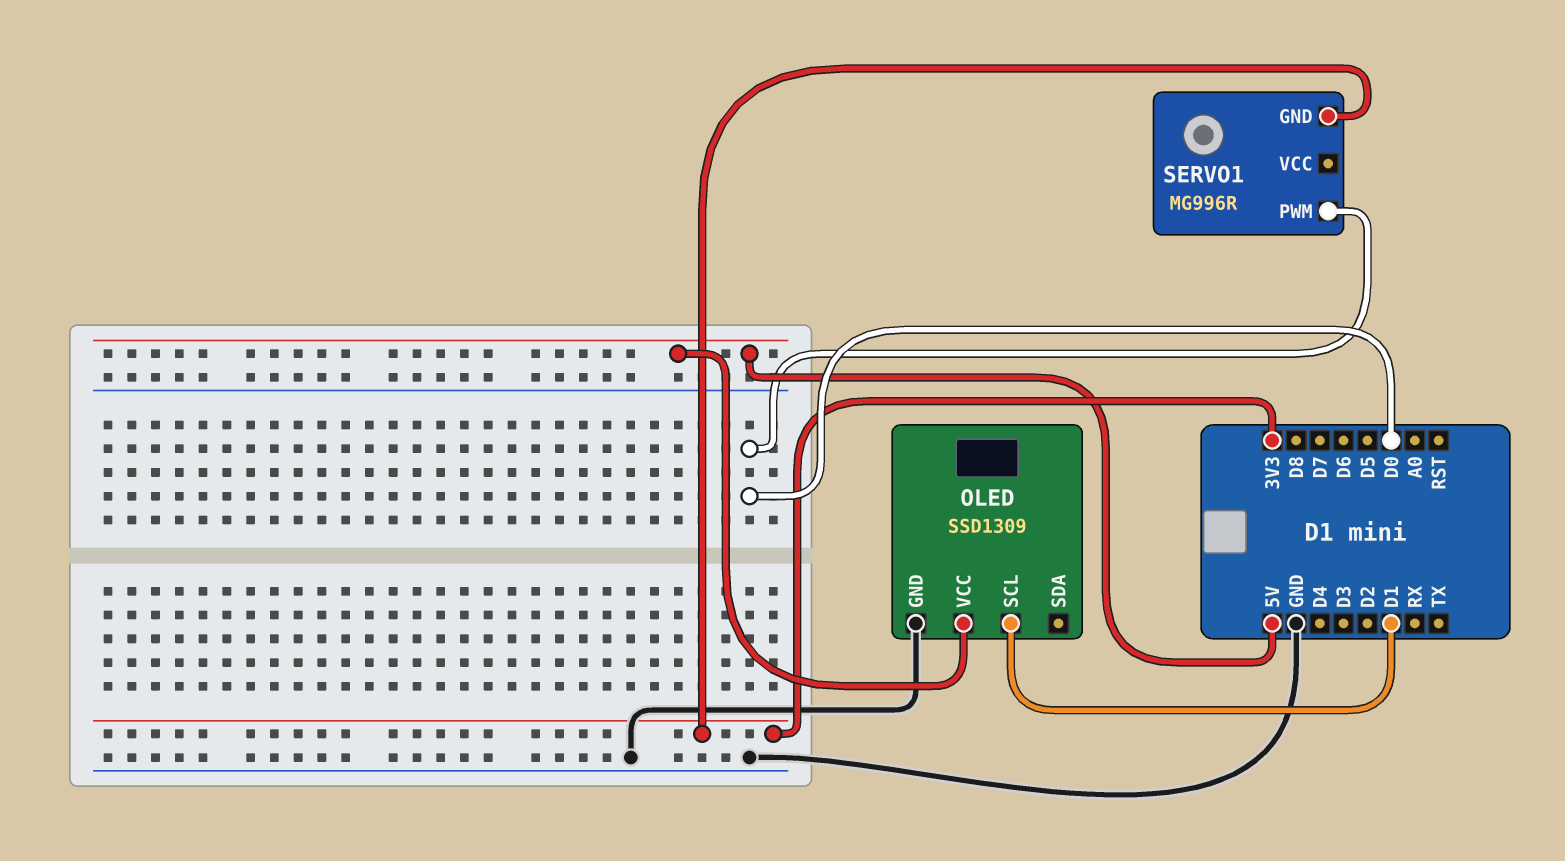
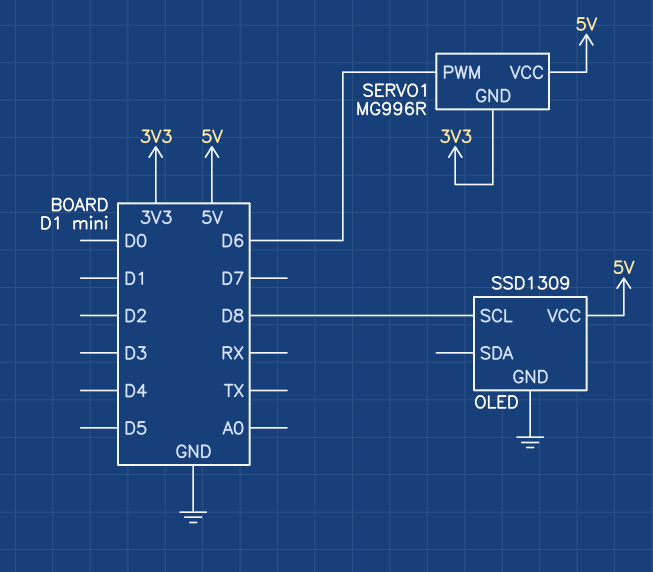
OLED pin SCL: D1 -> D8
SERVO1 pin PWM: D0 -> D6
SERVO1 pin VCC: none -> 5V

